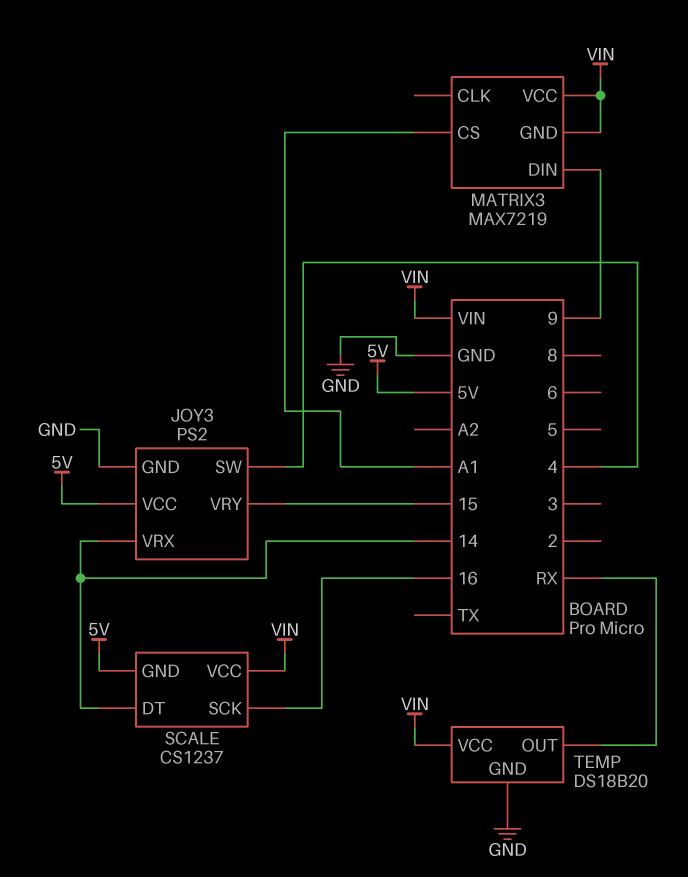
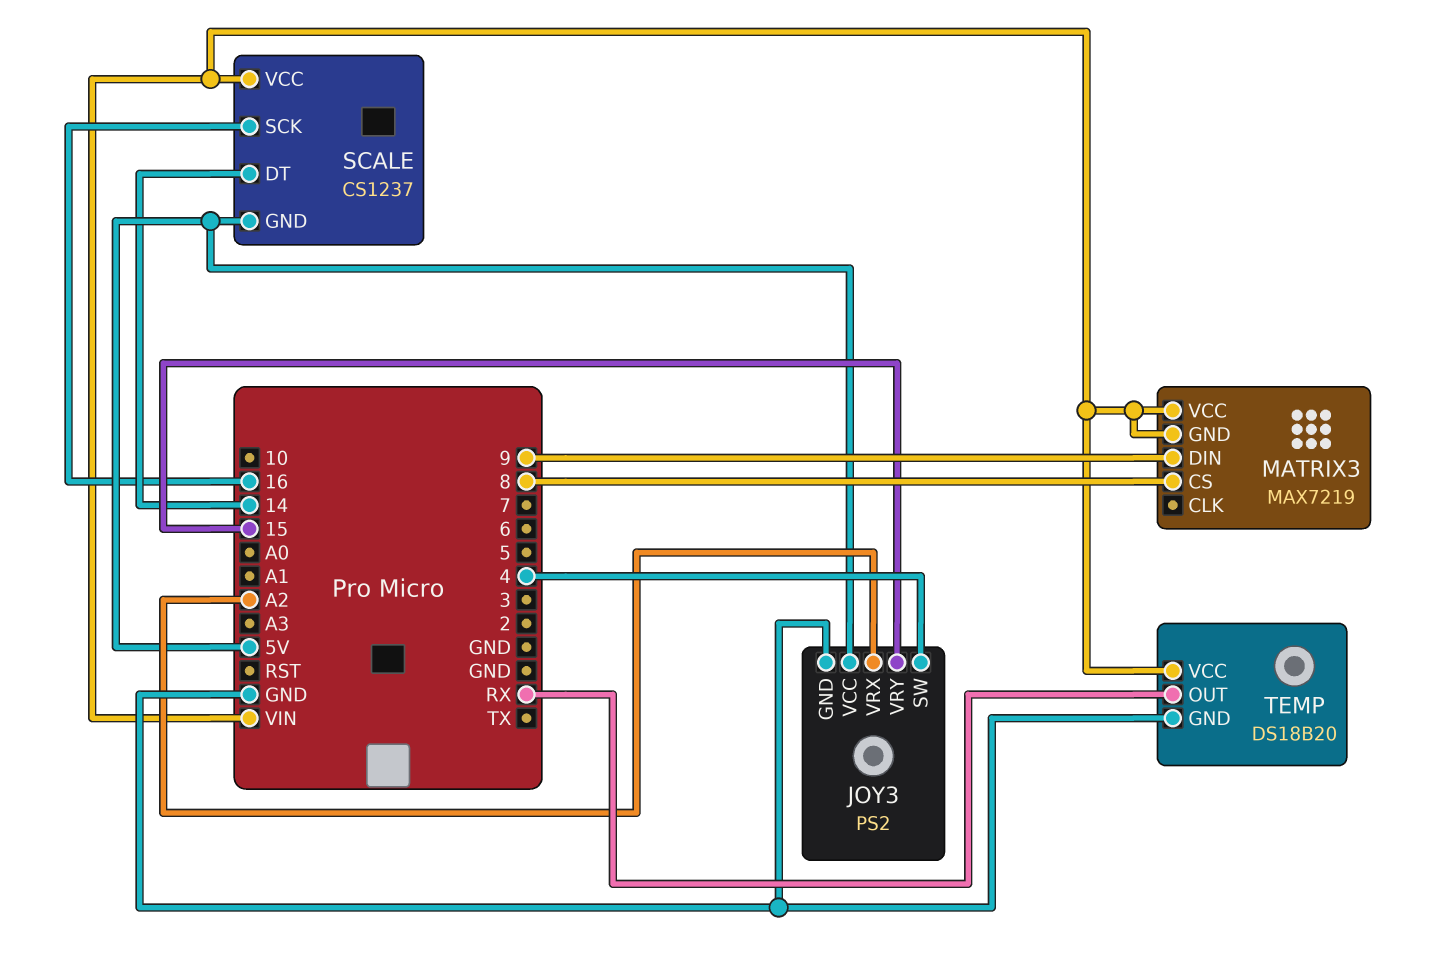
JOY3 pin VRX: 14 -> A2
MATRIX3 pin CS: A1 -> 8

